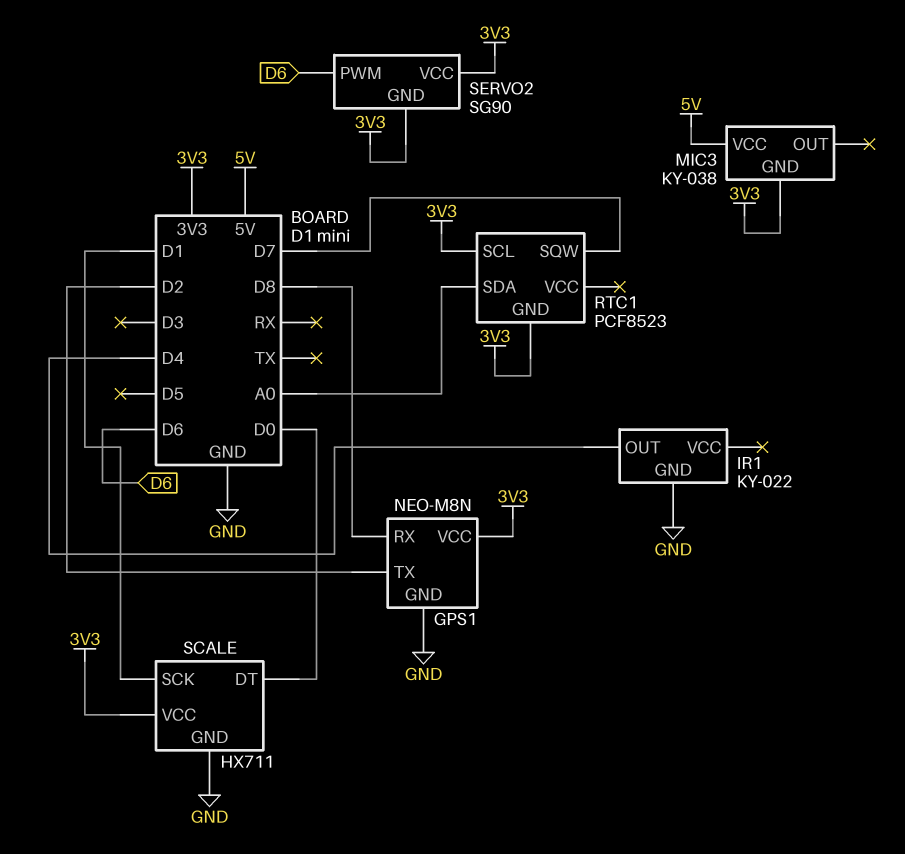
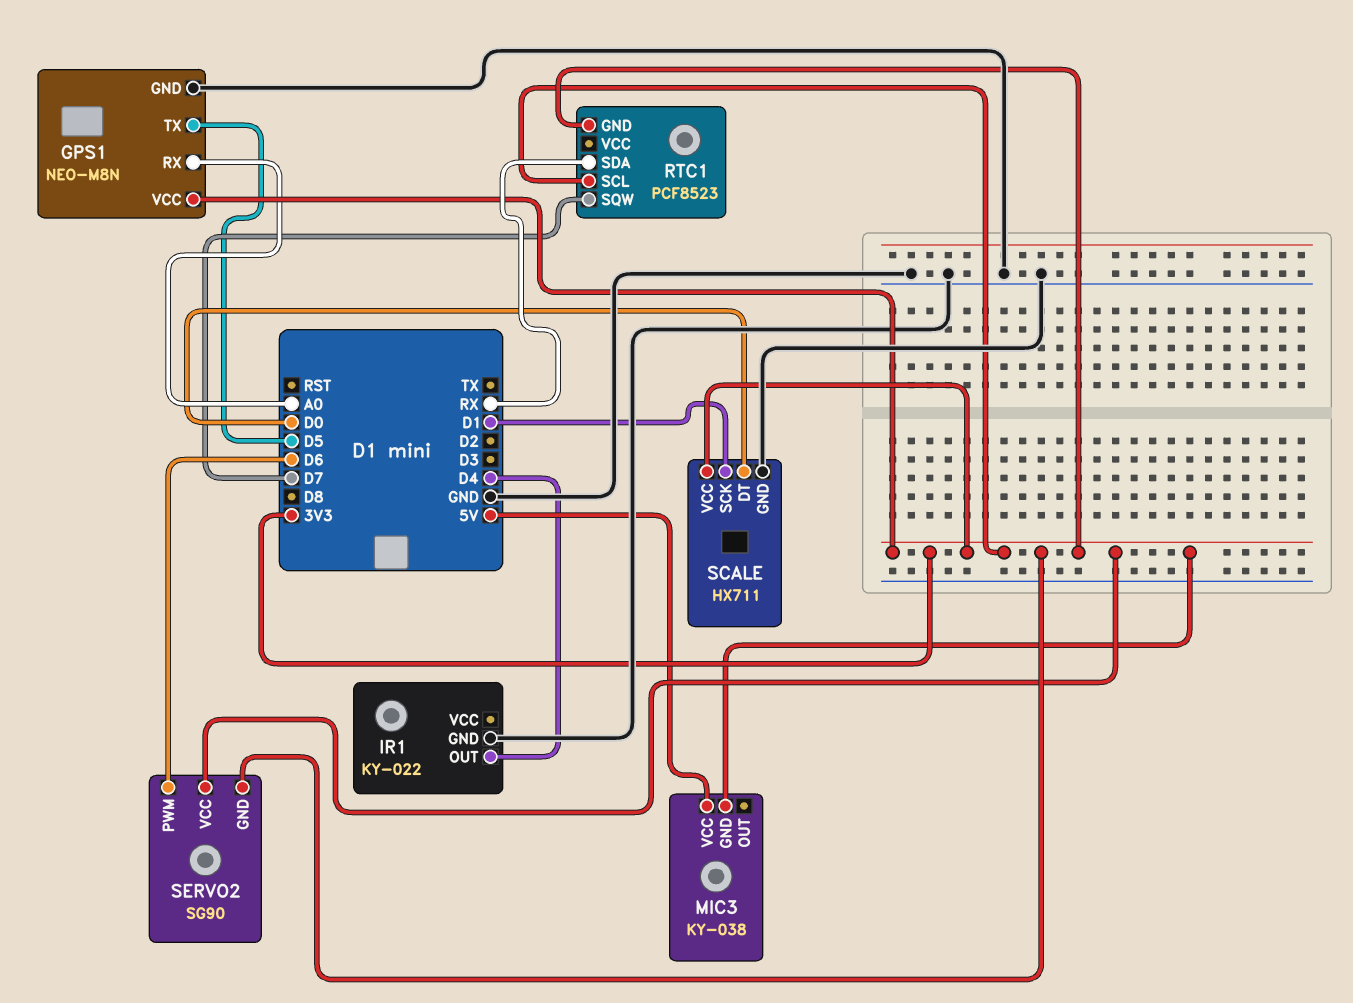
GPS1 pin RX: D8 -> A0
GPS1 pin TX: D2 -> D5
RTC1 pin SDA: A0 -> RX

